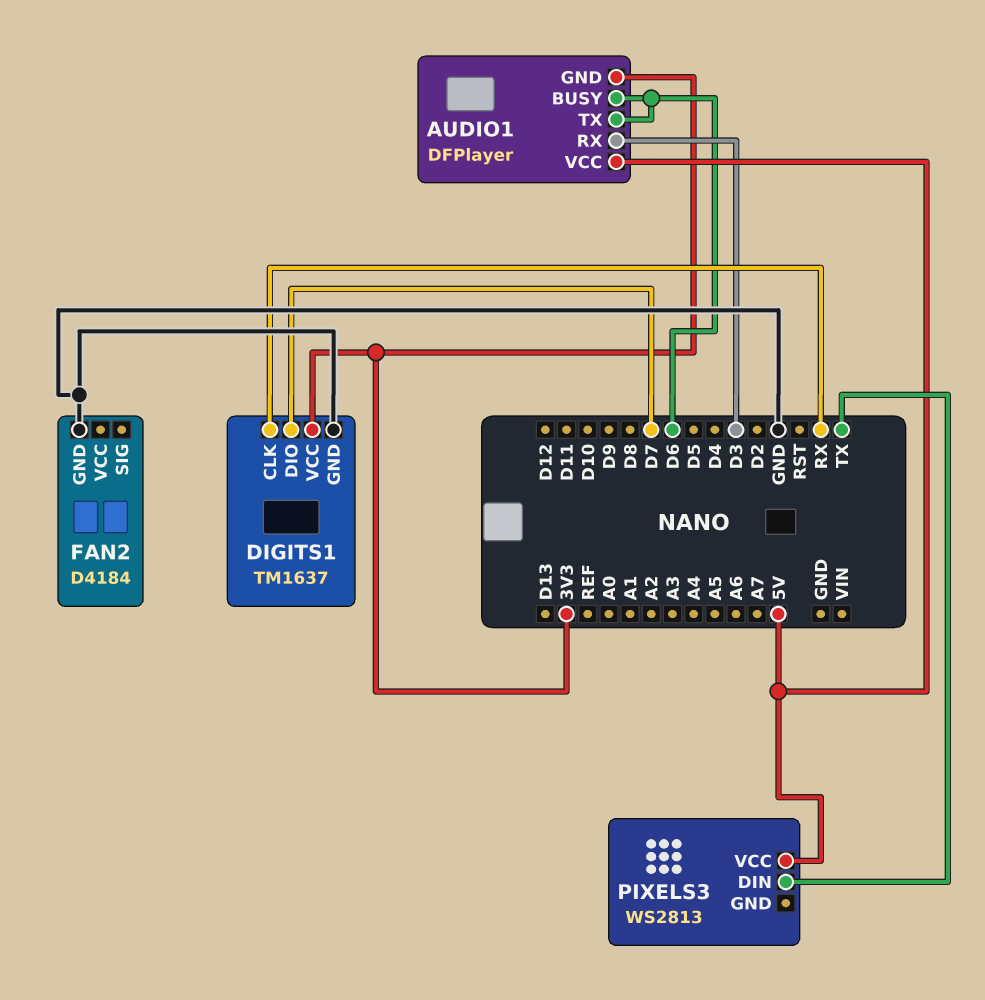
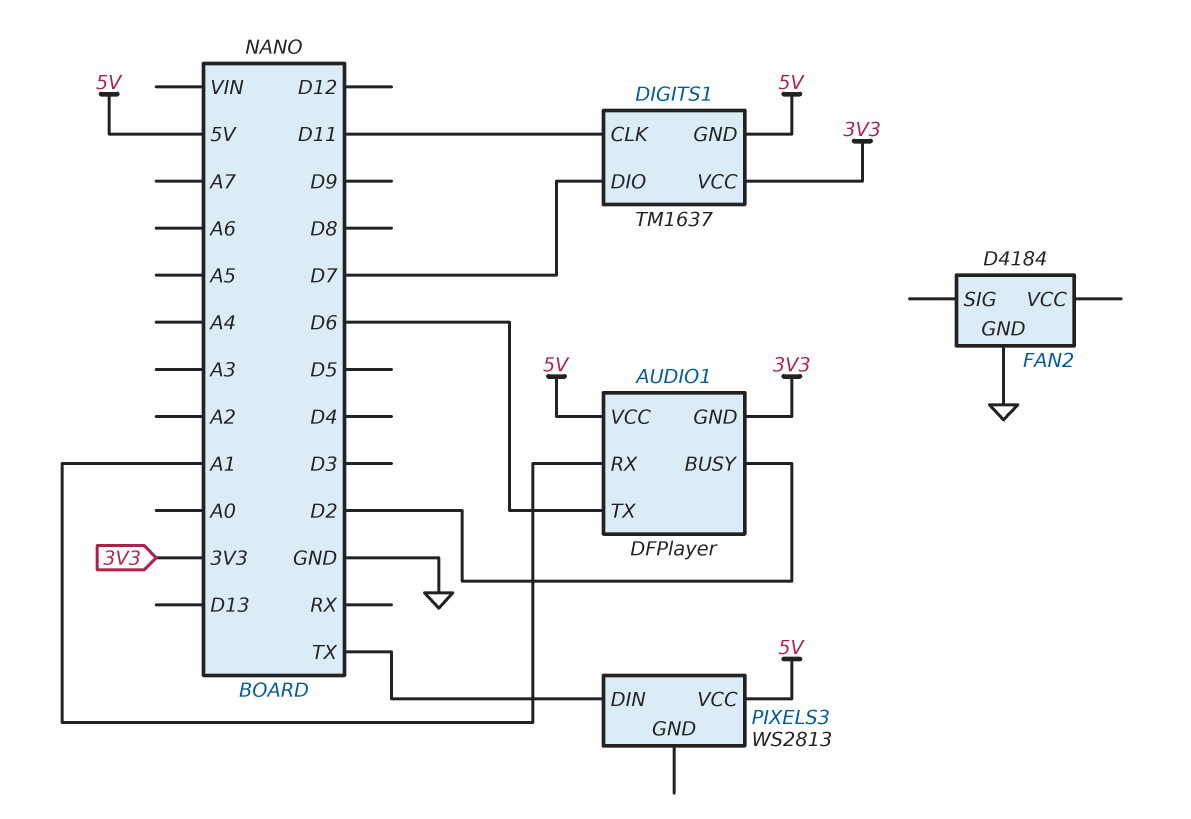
AUDIO1 pin BUSY: D6 -> D2
AUDIO1 pin RX: D3 -> A1
DIGITS1 pin CLK: RX -> D11
DIGITS1 pin GND: GND -> 5V

